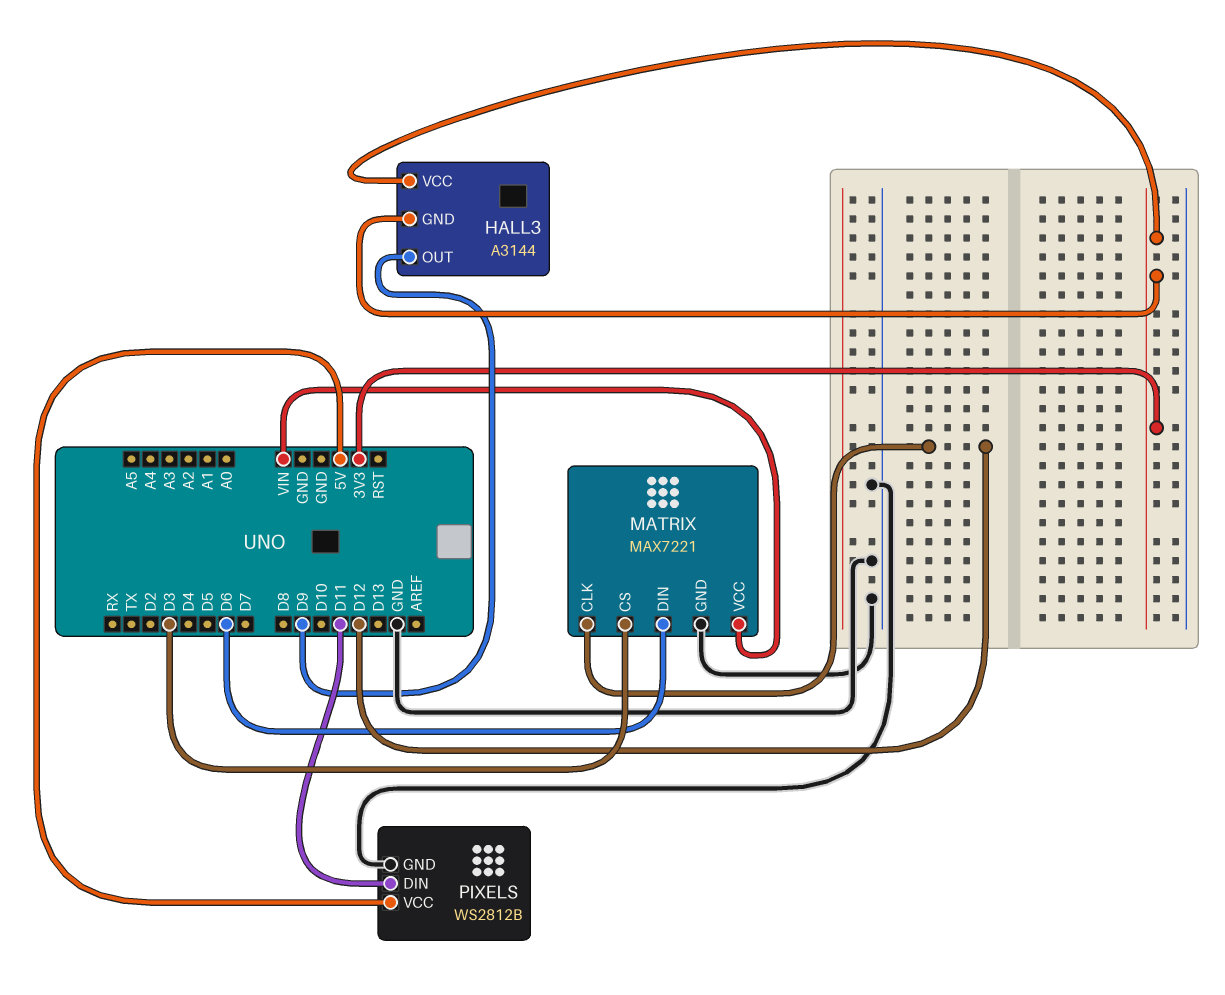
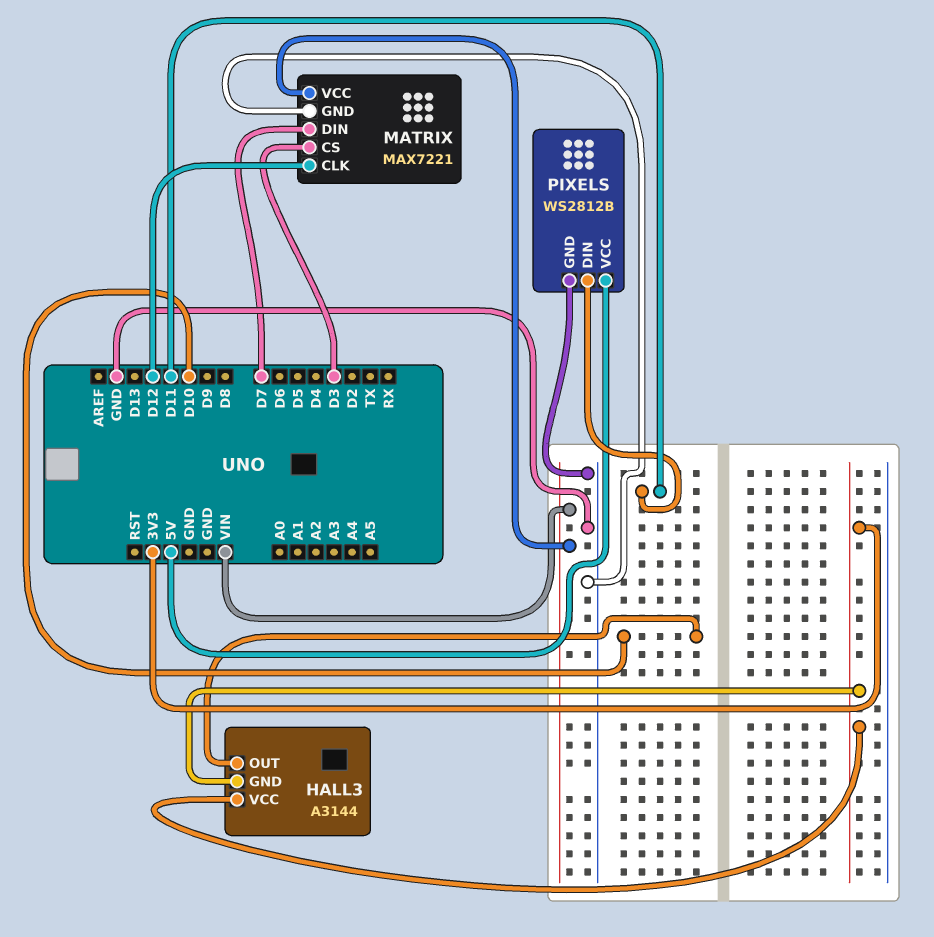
HALL3 pin OUT: D9 -> D10
MATRIX pin DIN: D6 -> D7

